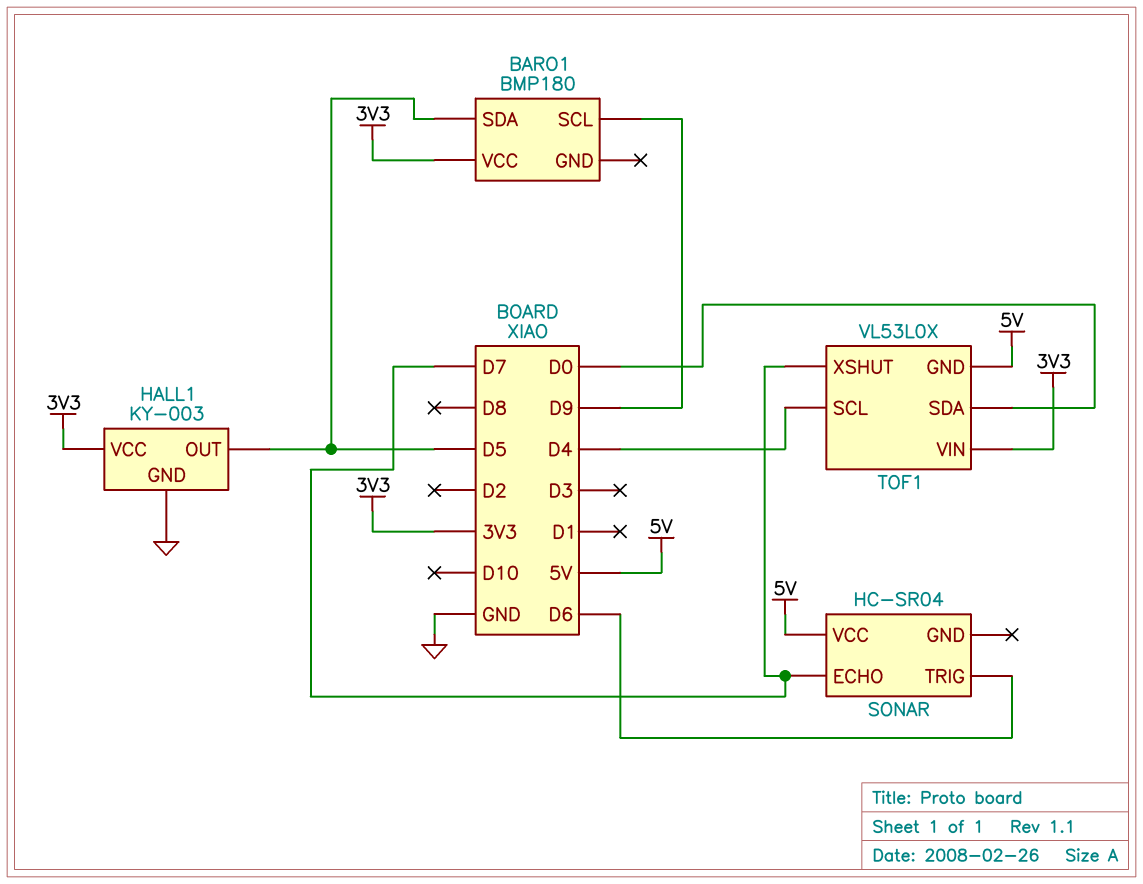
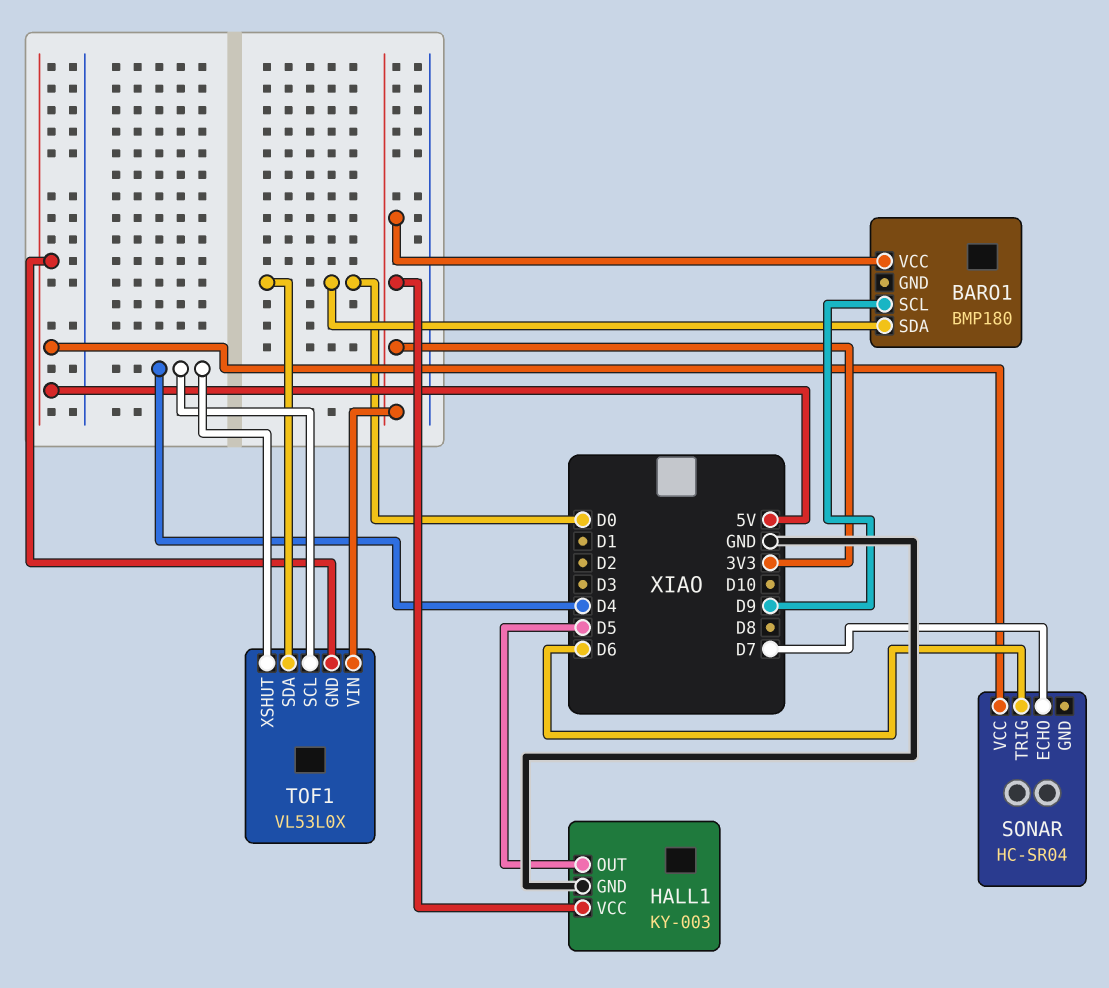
BARO1 pin SDA: D5 -> D0
TOF1 pin XSHUT: D7 -> D4

